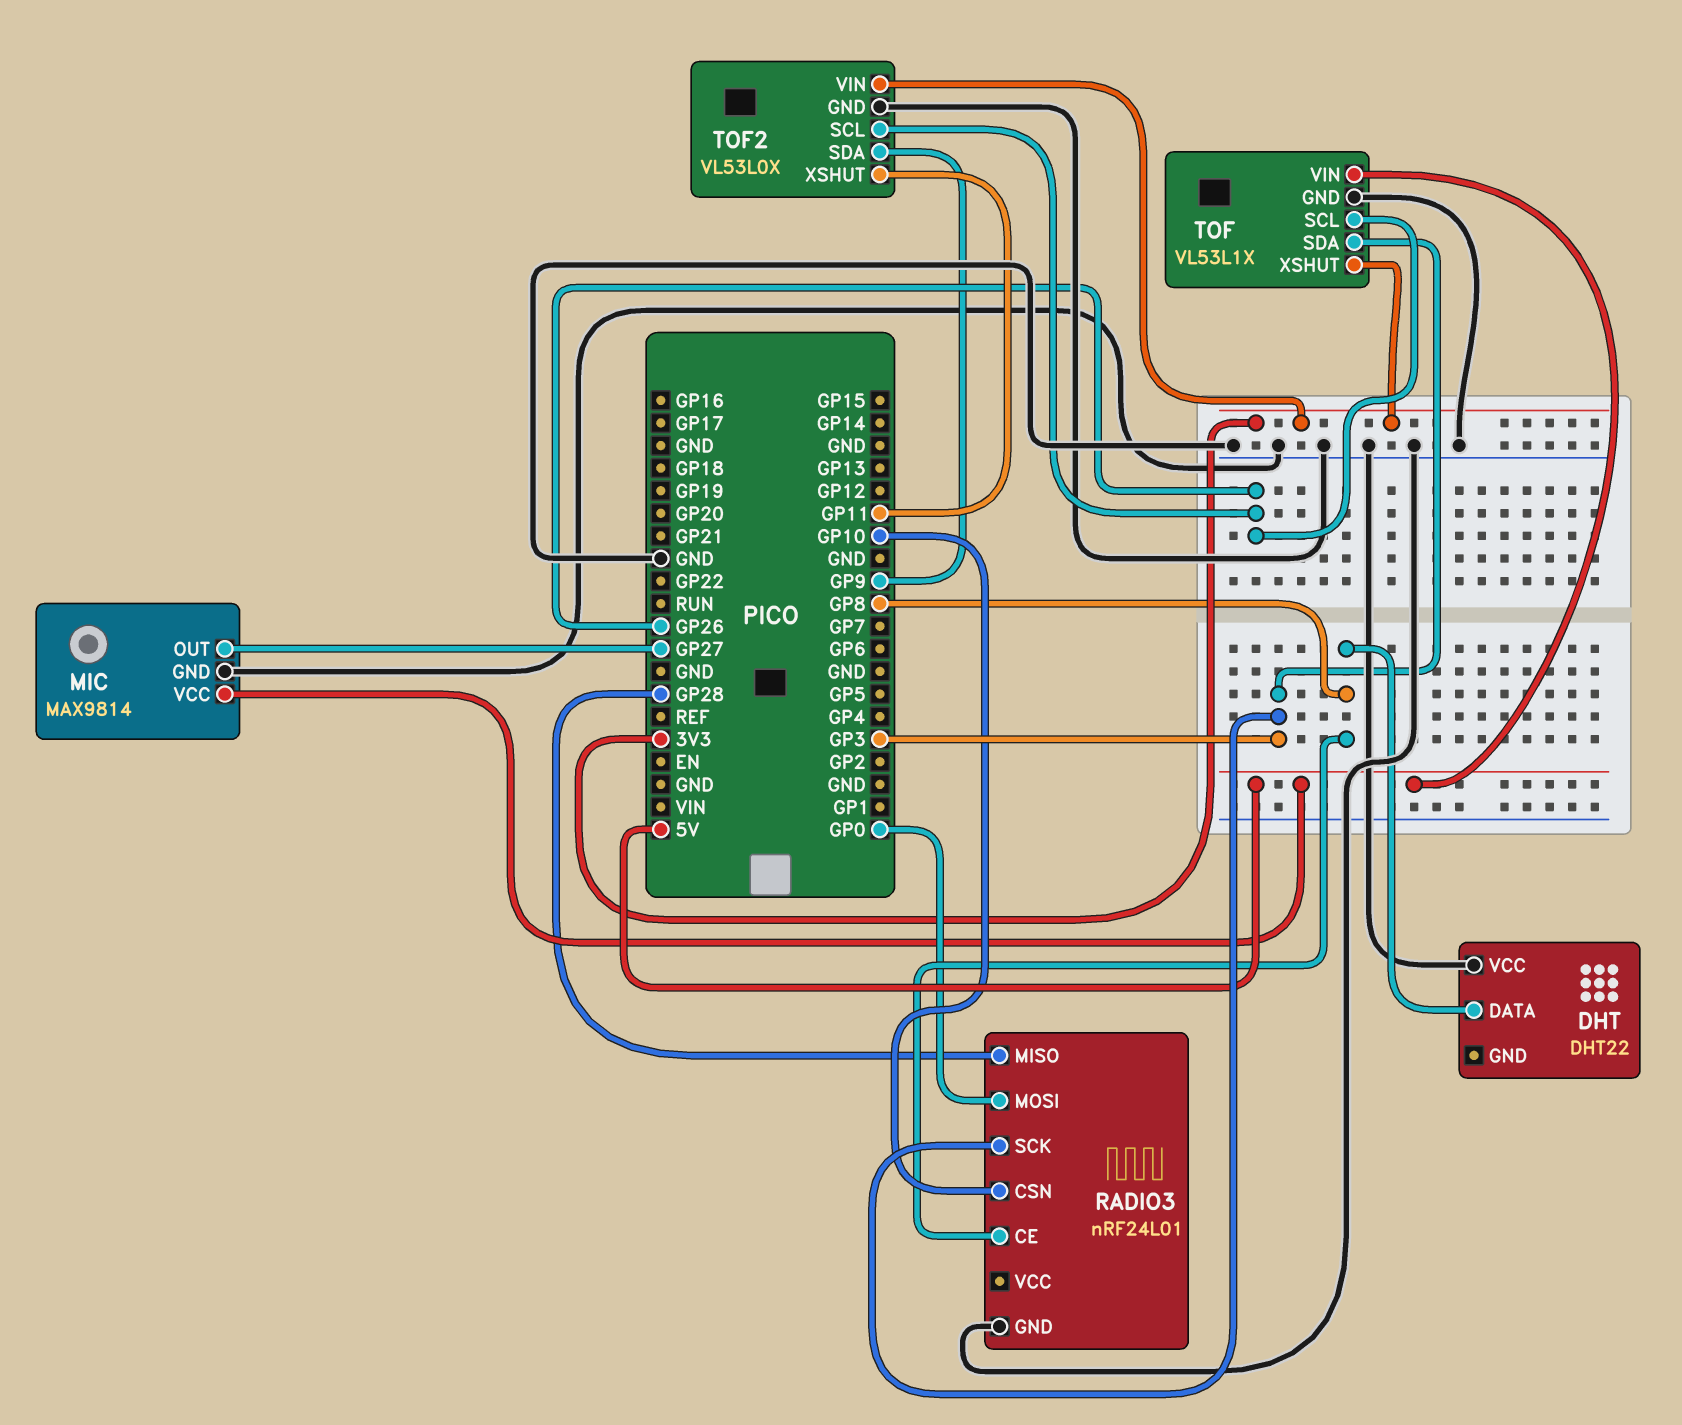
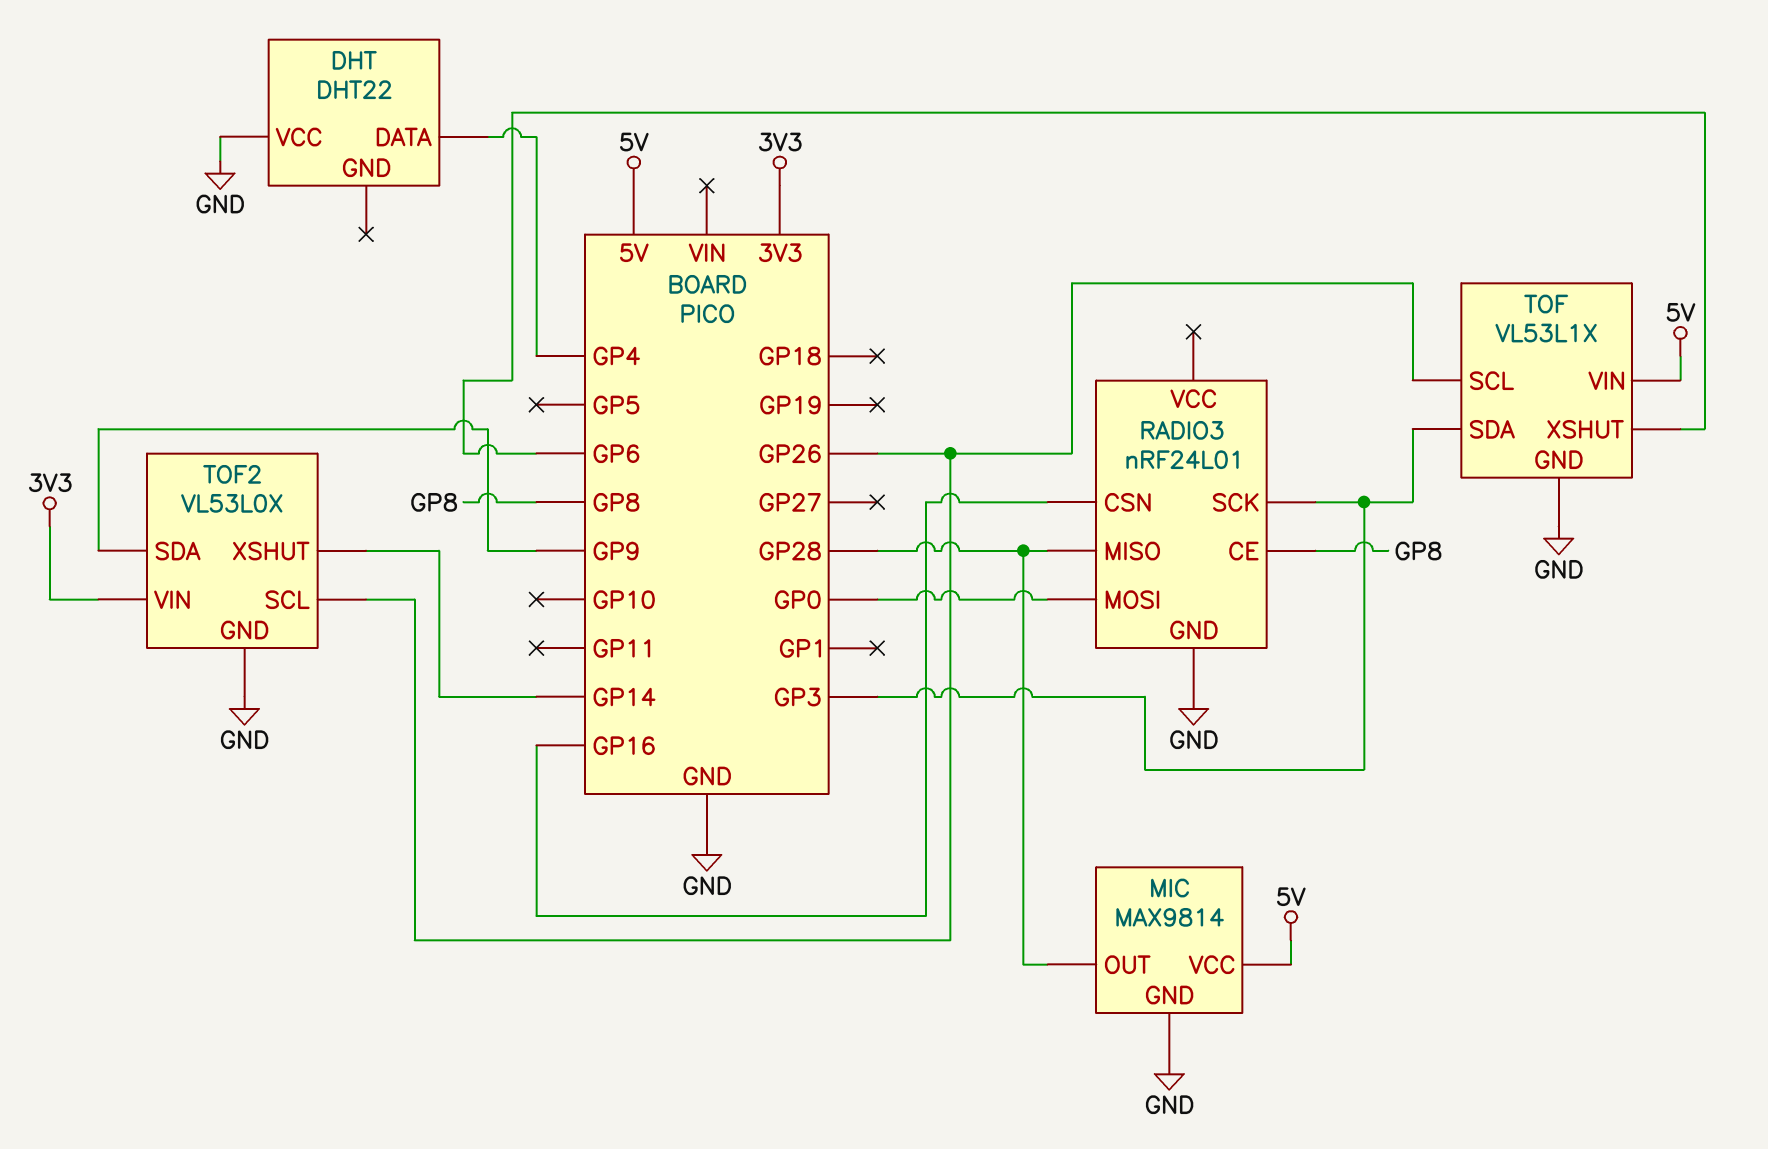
DHT pin DATA: GP8 -> GP4
MIC pin OUT: GP27 -> GP28
RADIO3 pin CSN: GP10 -> GP16
TOF pin XSHUT: 3V3 -> GP6
TOF2 pin XSHUT: GP11 -> GP14

